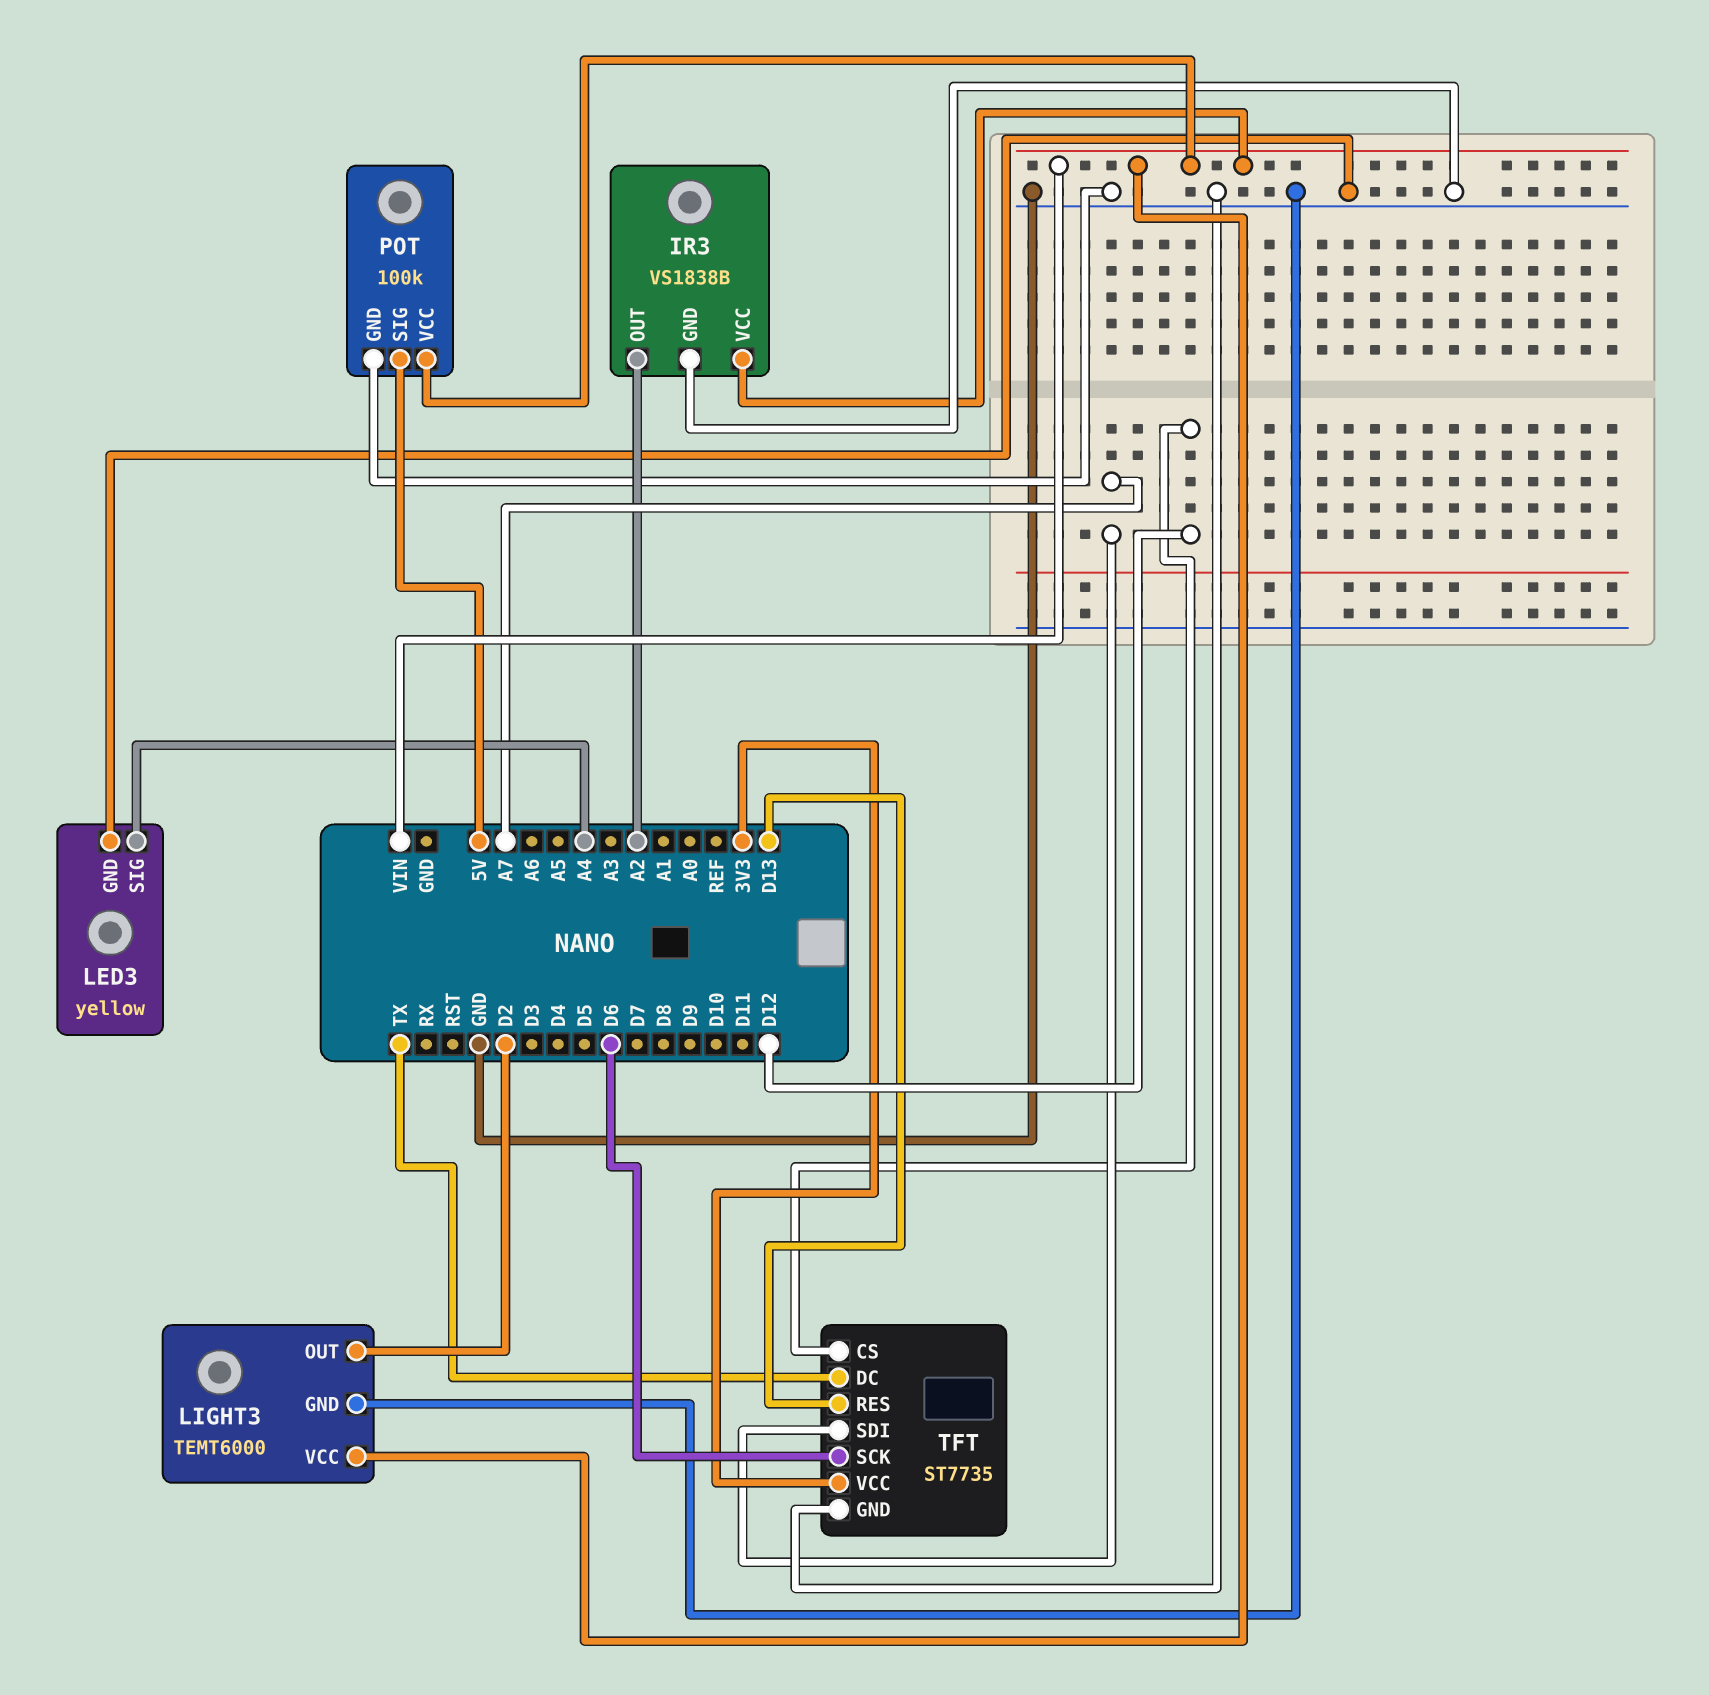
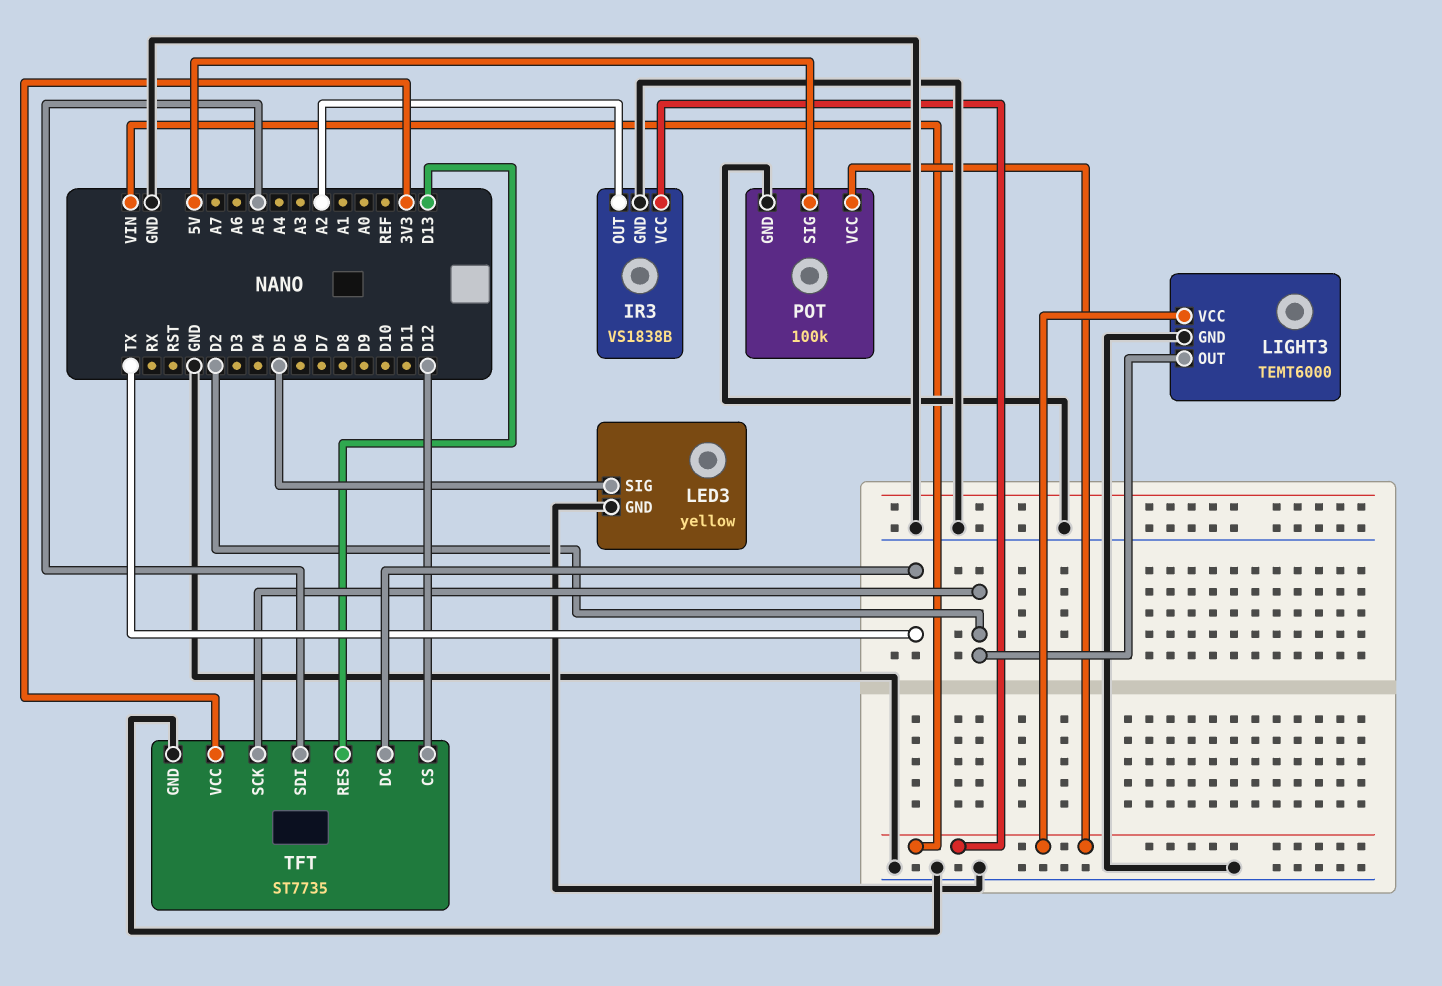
LED3 pin SIG: A4 -> D5
TFT pin SCK: D6 -> D2
TFT pin SDI: A7 -> A5

